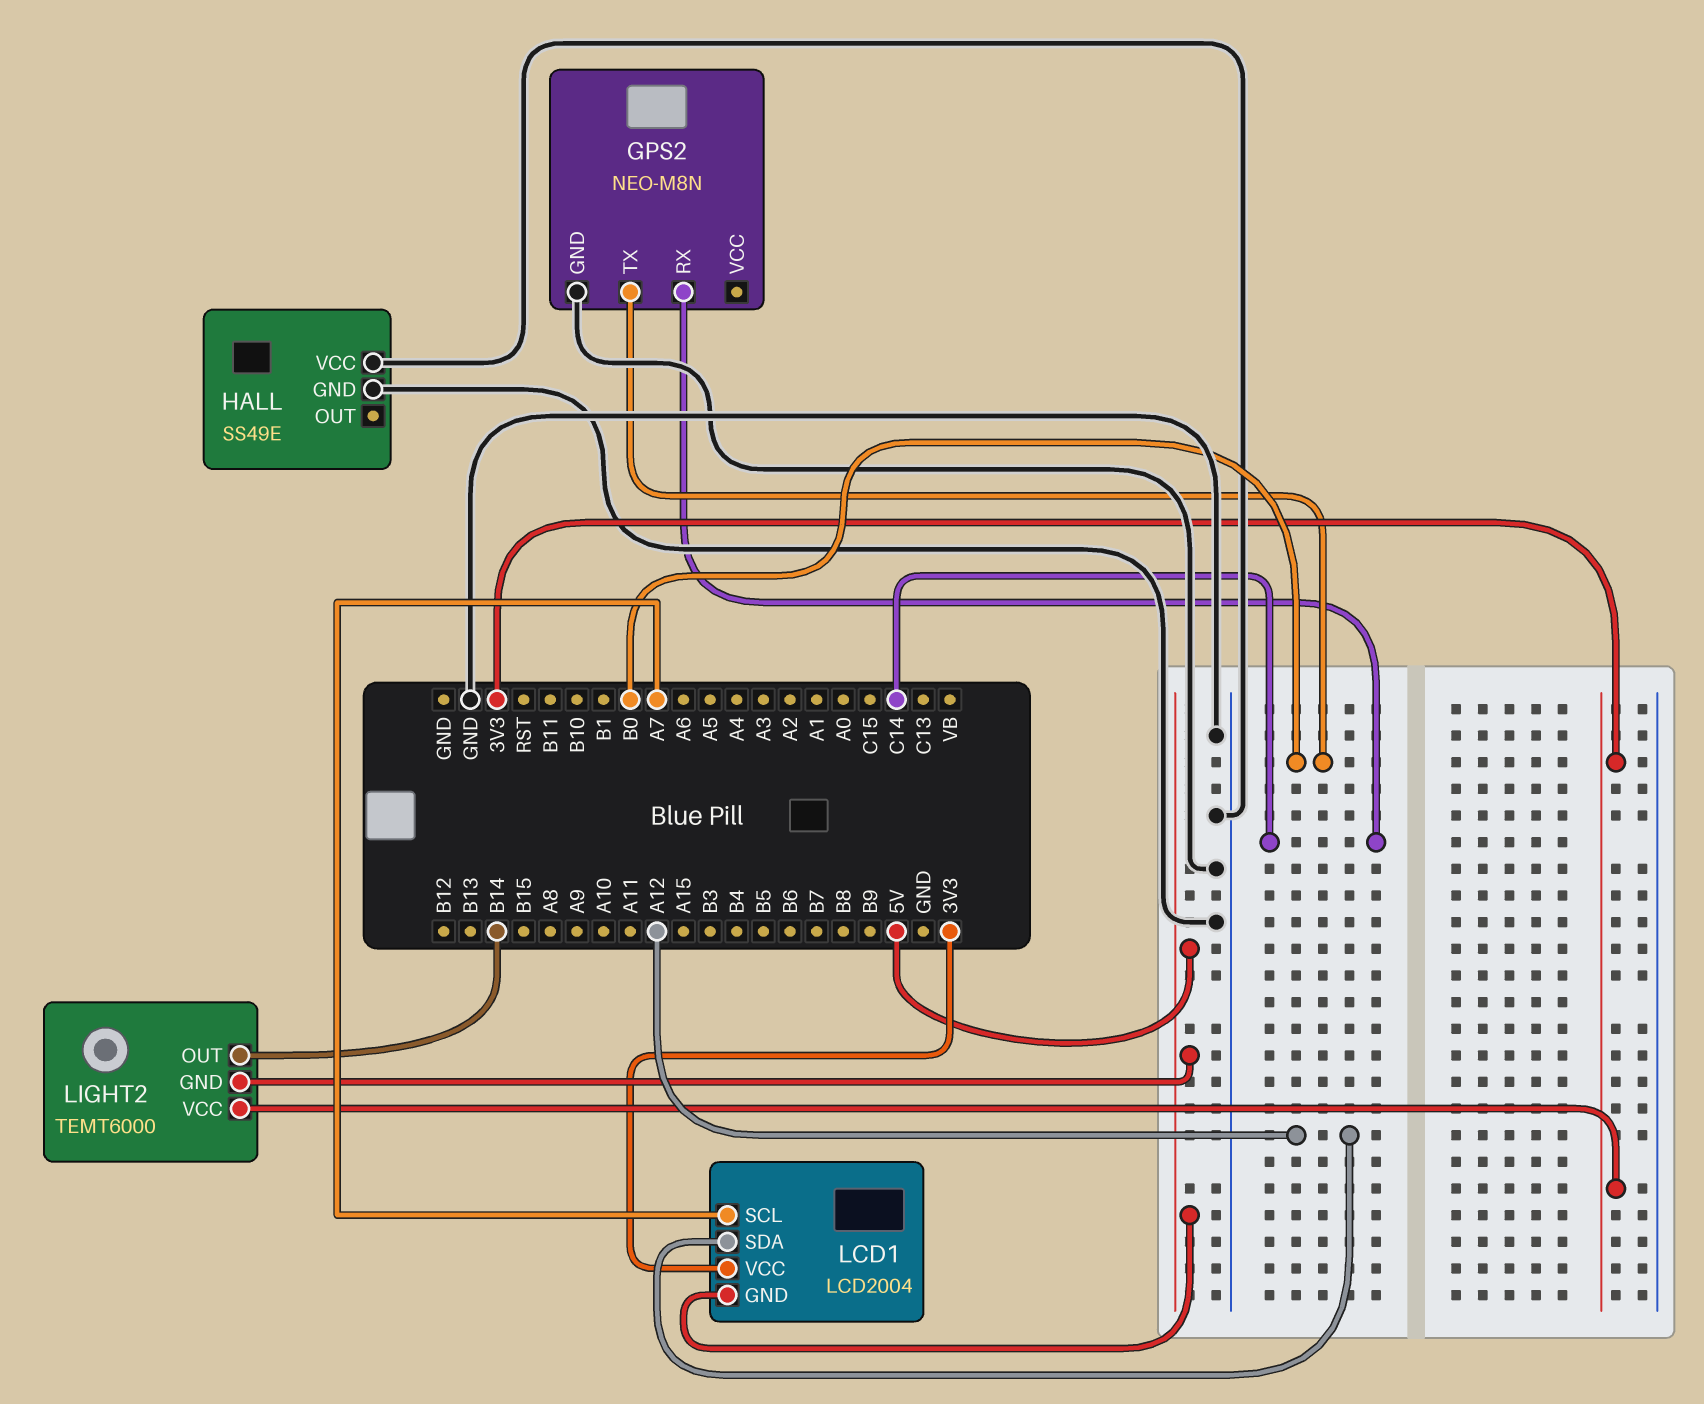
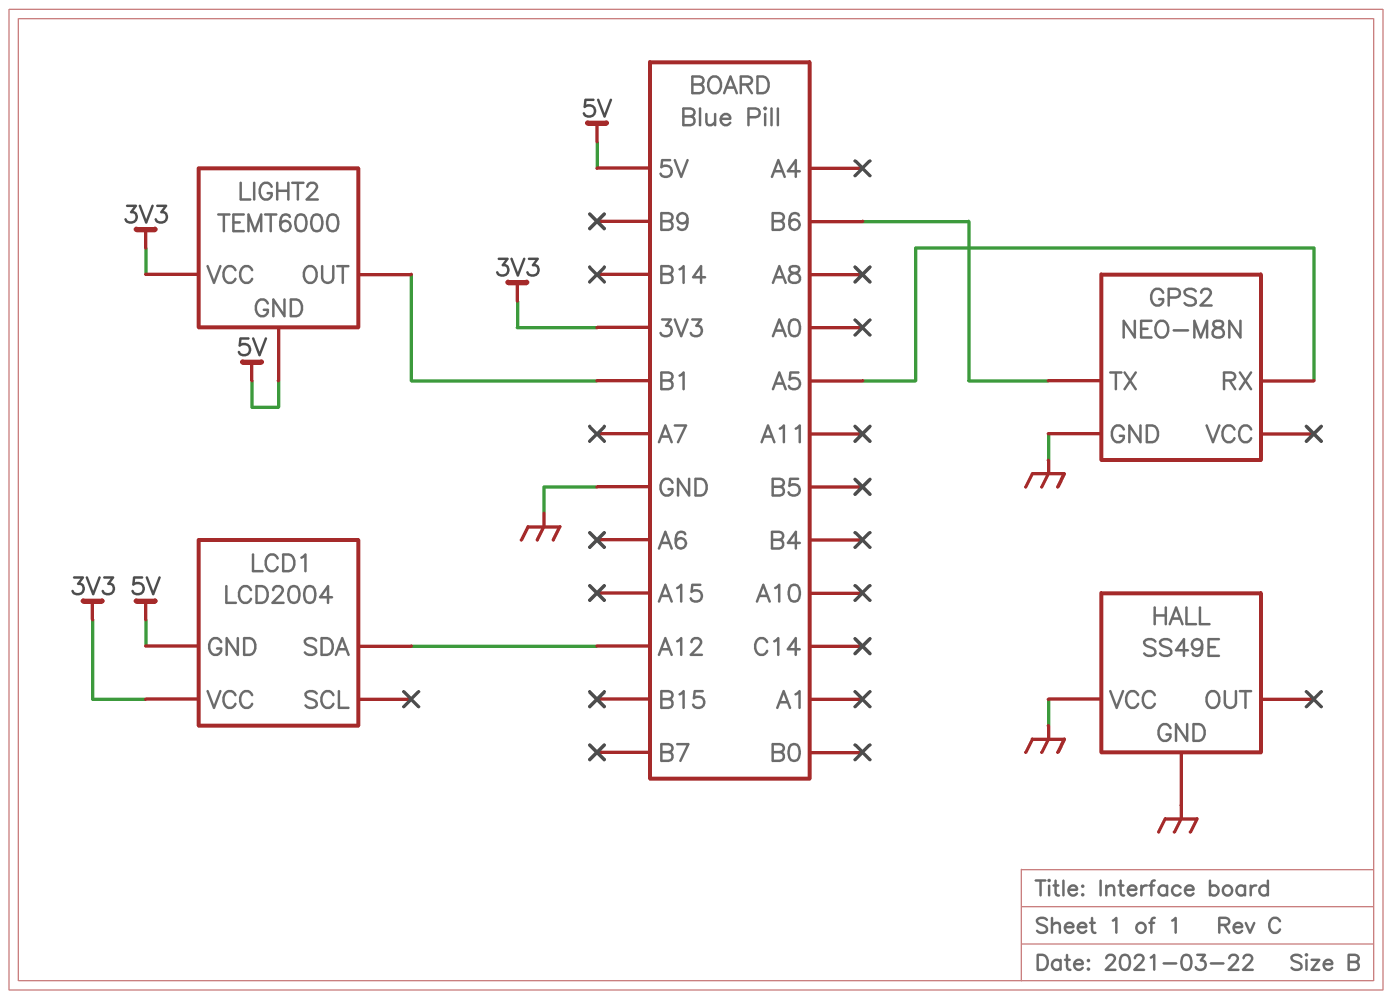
GPS2 pin RX: C14 -> A5
GPS2 pin TX: B0 -> B6
LCD1 pin SCL: A7 -> none
LIGHT2 pin OUT: B14 -> B1

